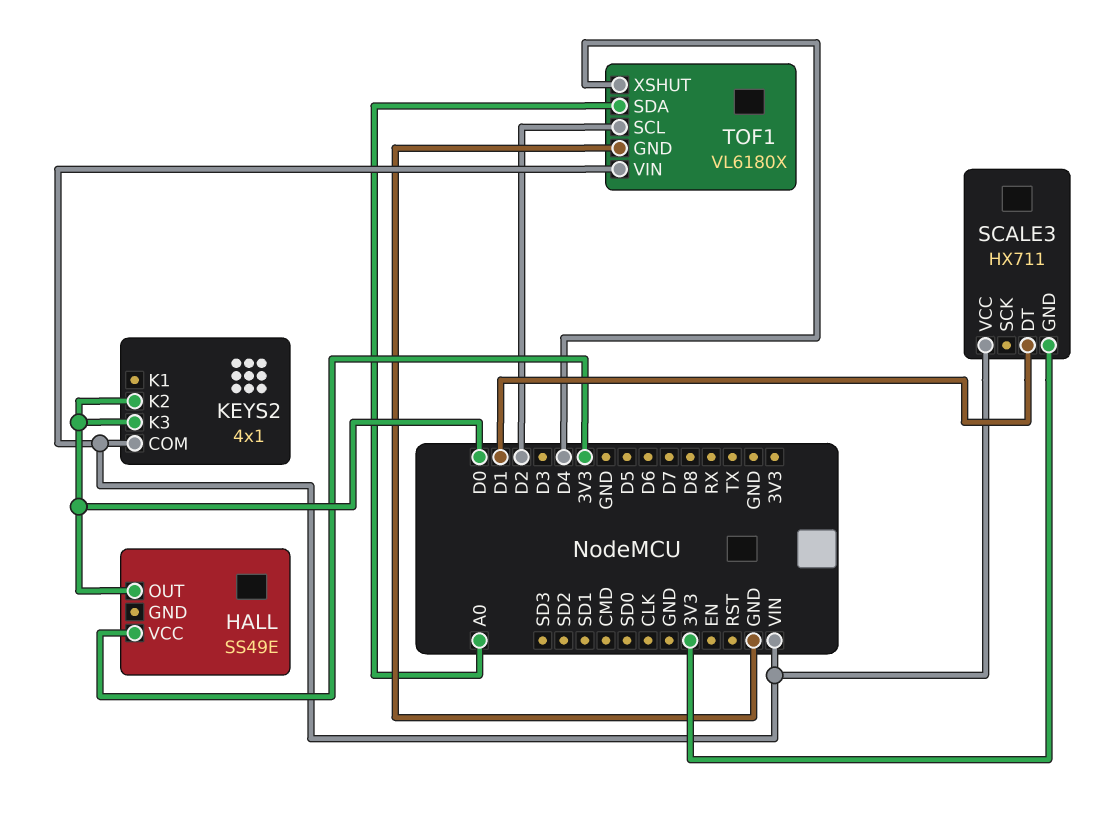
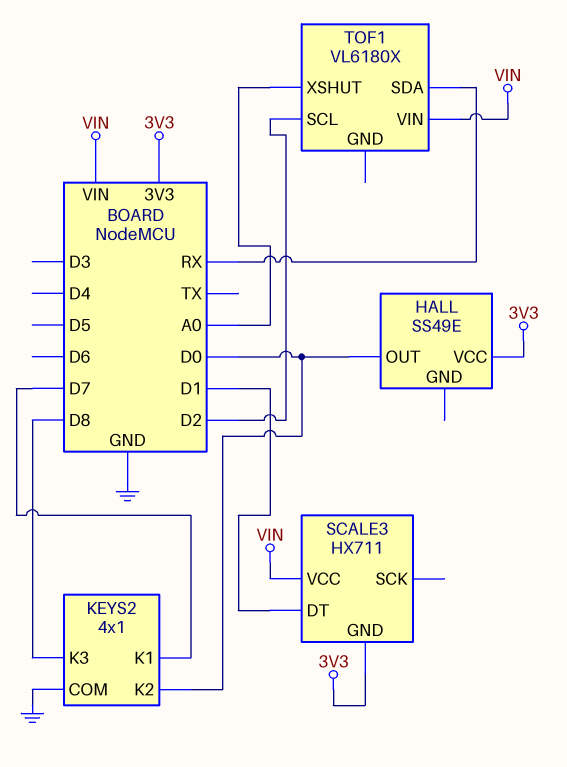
KEYS2 pin COM: VIN -> GND
KEYS2 pin K1: none -> D7
KEYS2 pin K3: D0 -> D8
TOF1 pin GND: GND -> none
TOF1 pin SDA: A0 -> RX
TOF1 pin XSHUT: D4 -> A0

